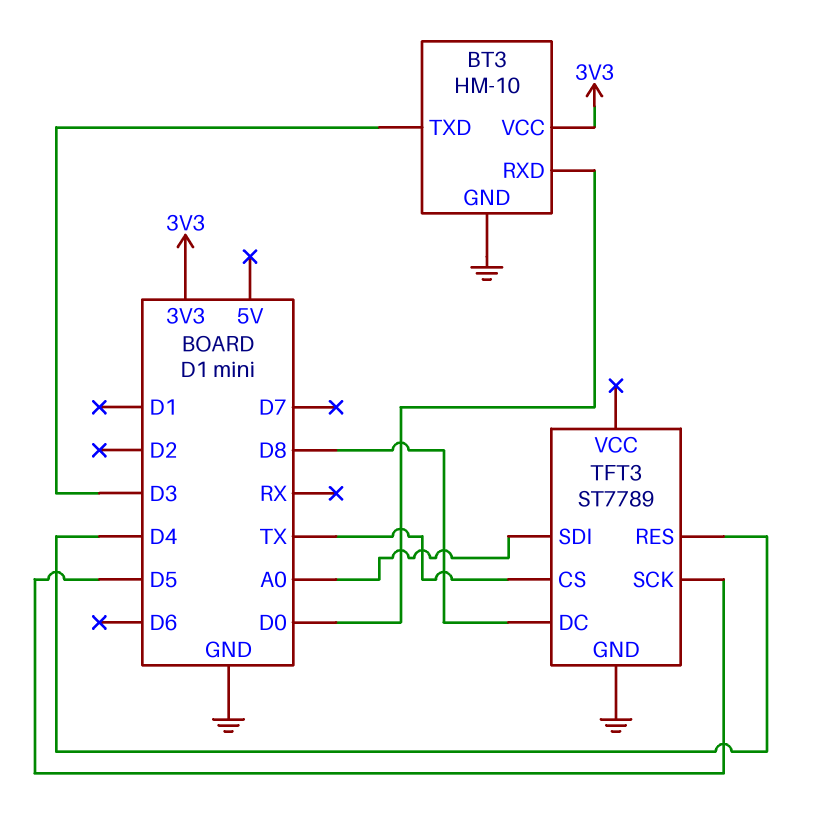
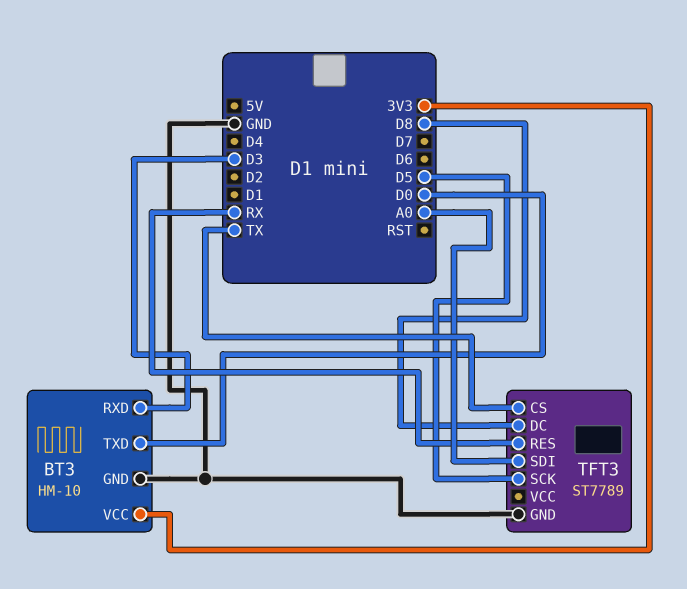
BT3 pin RXD: D0 -> D3
BT3 pin TXD: D3 -> D0
TFT3 pin RES: D4 -> RX

